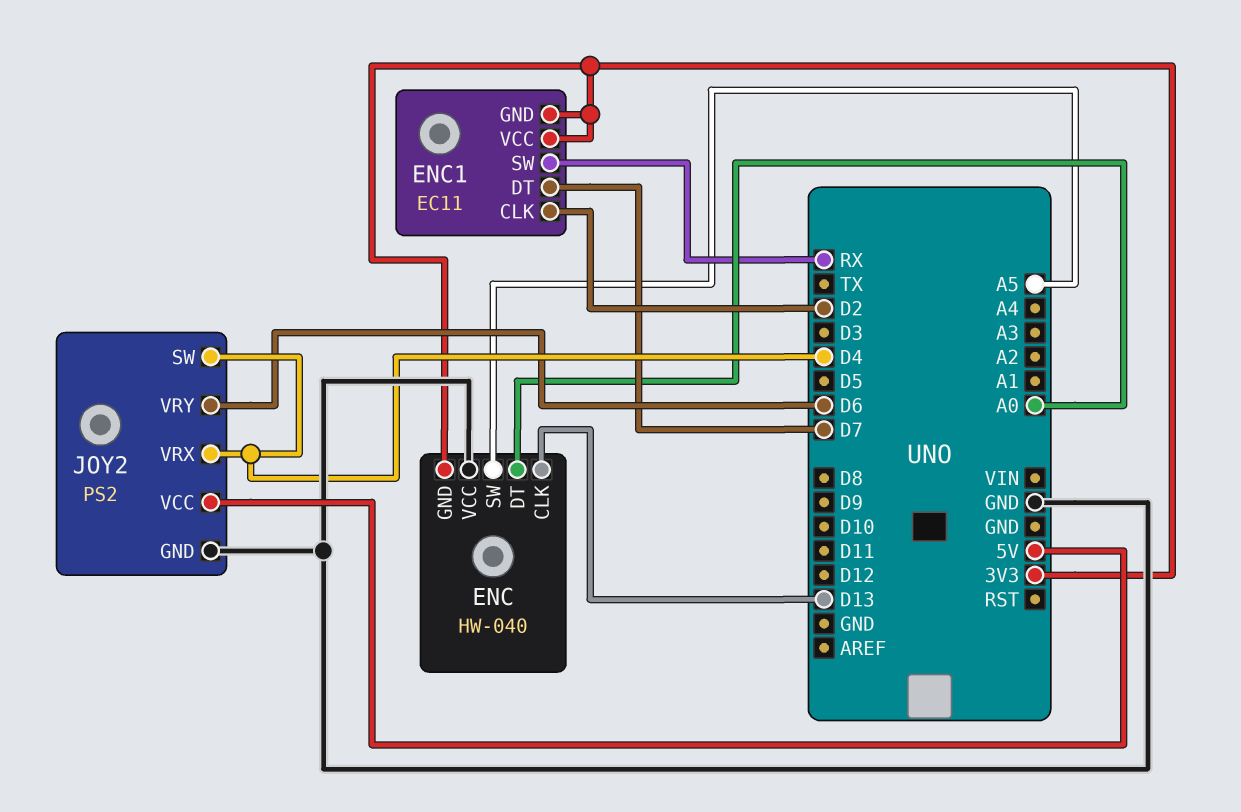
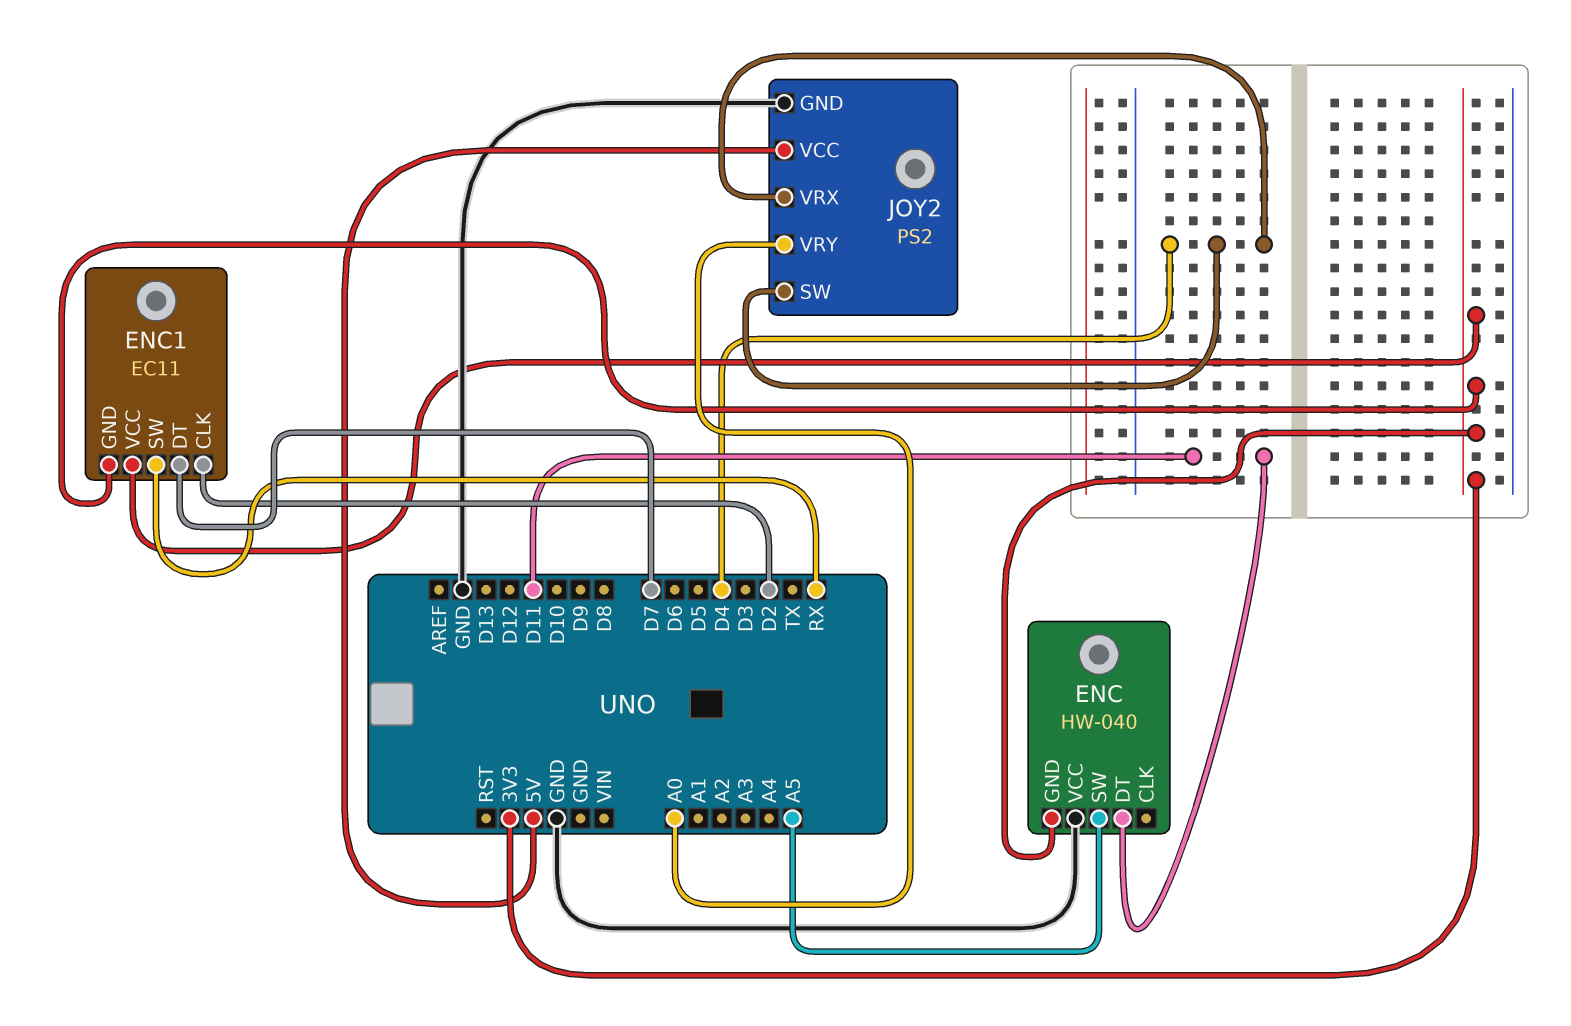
ENC pin CLK: D13 -> none
ENC pin DT: A0 -> D11
JOY2 pin VRY: D6 -> A0

